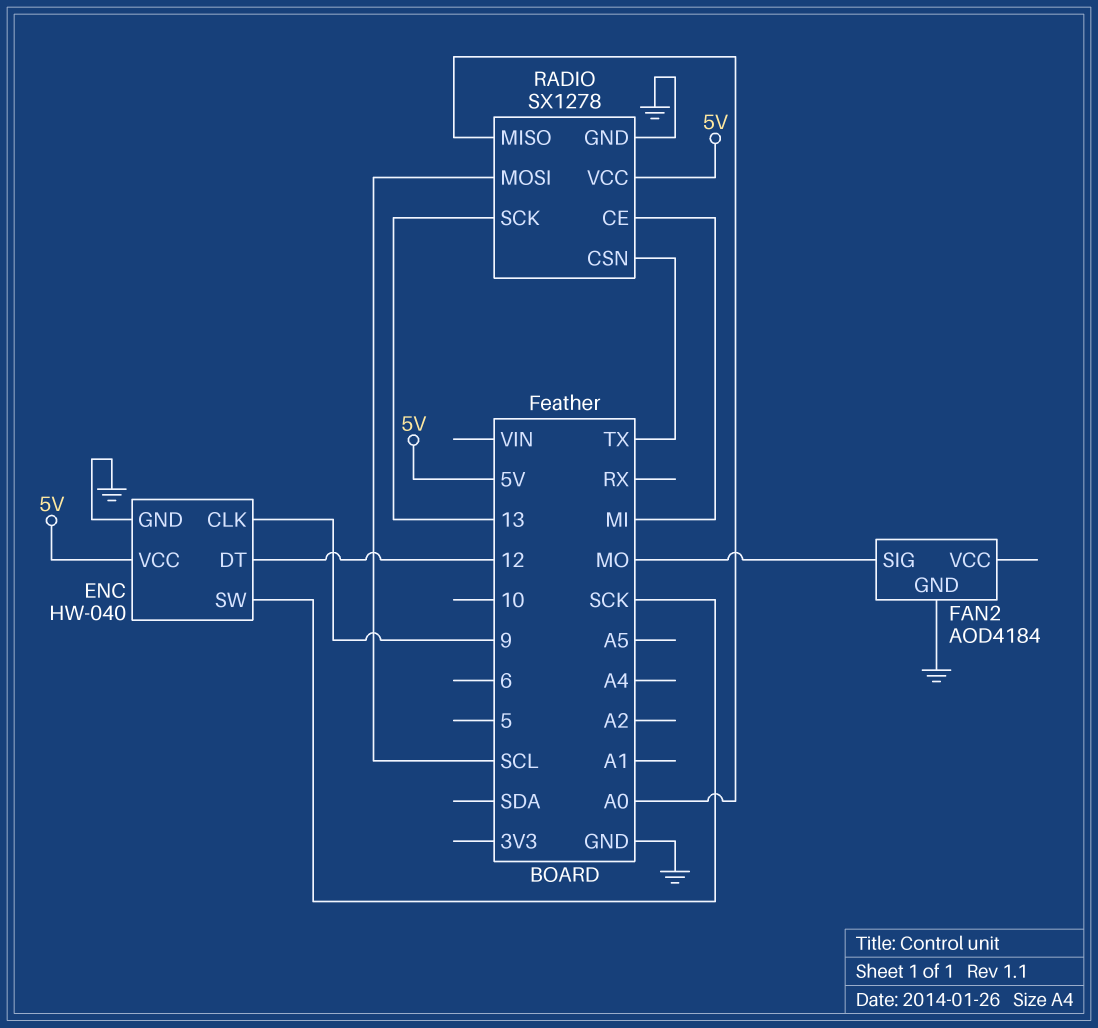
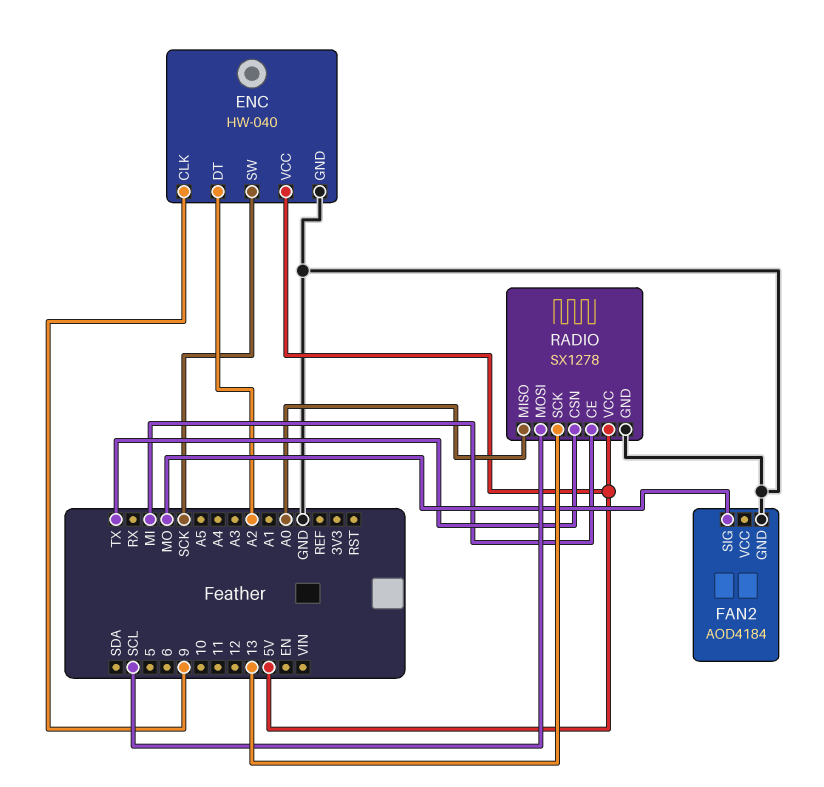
ENC pin DT: 12 -> A2

